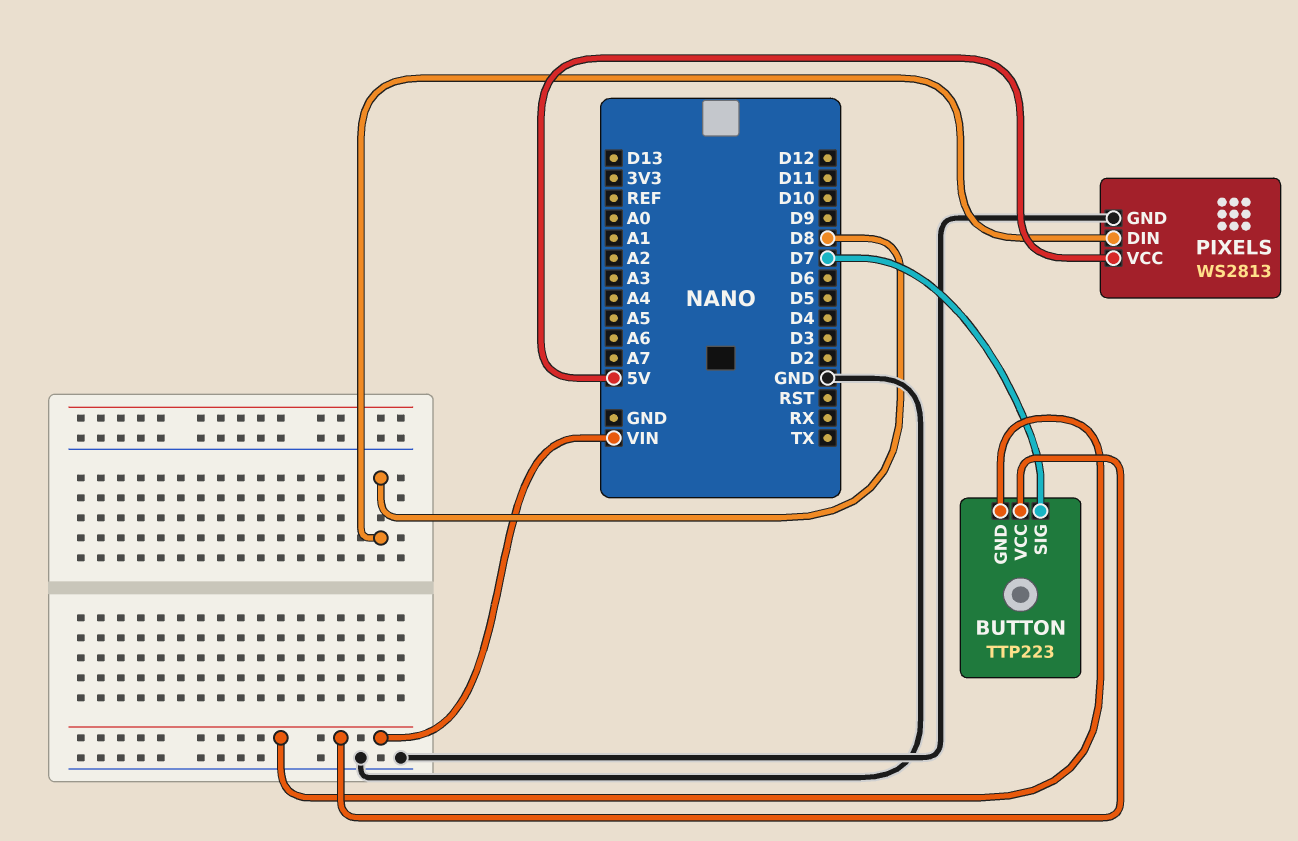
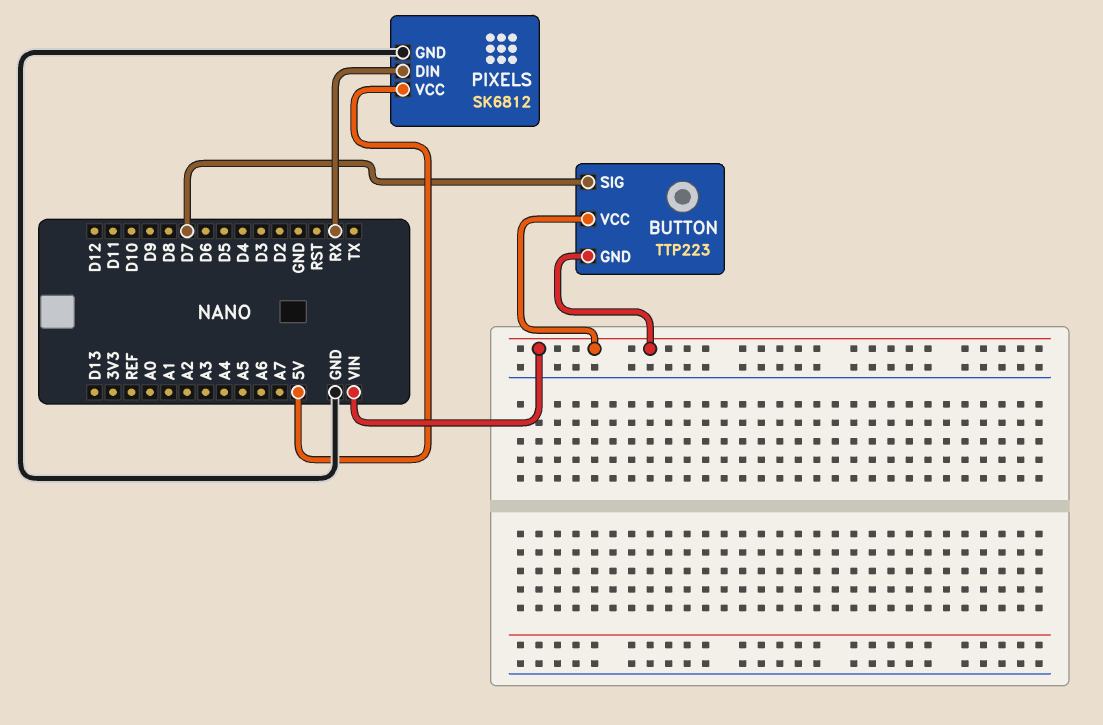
PIXELS: WS2813 -> SK6812
PIXELS pin DIN: D8 -> RX

